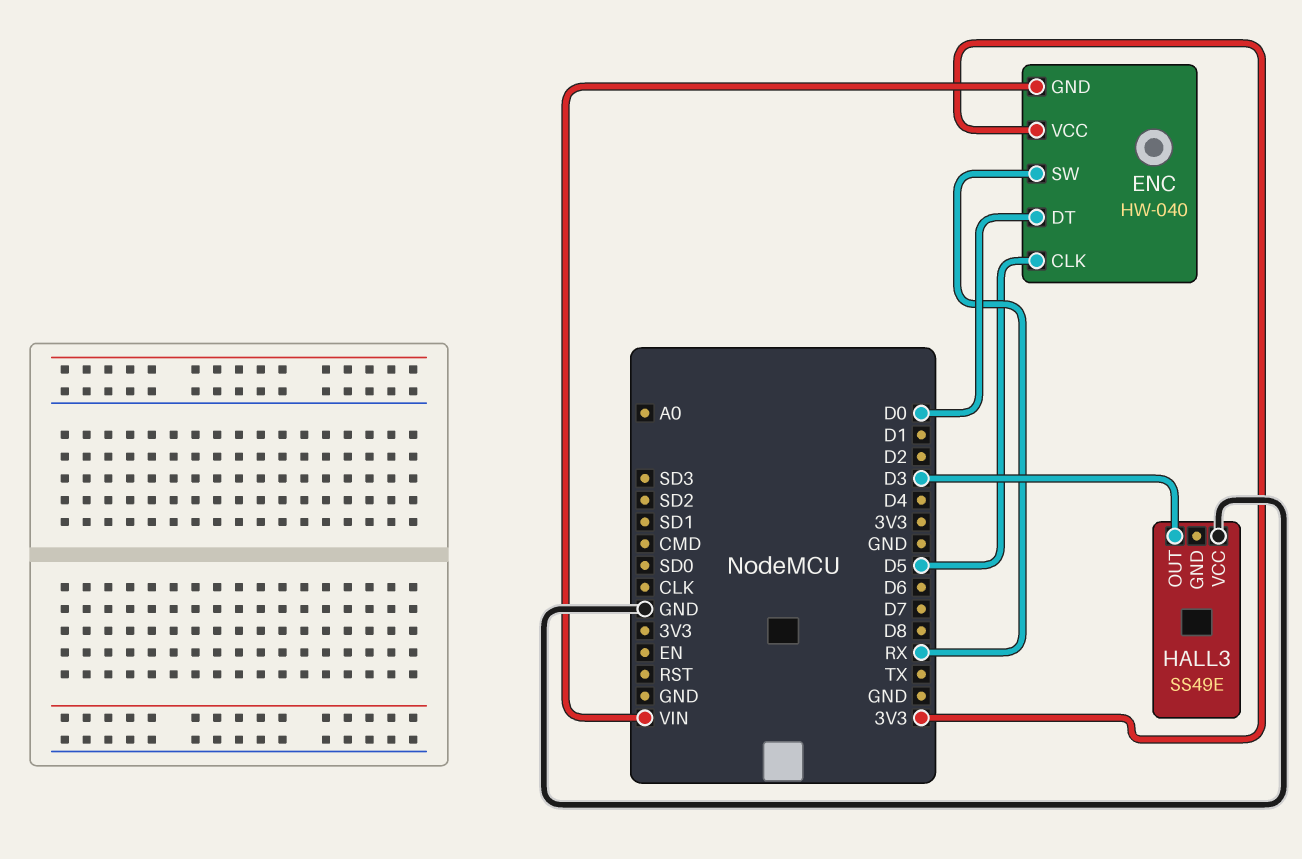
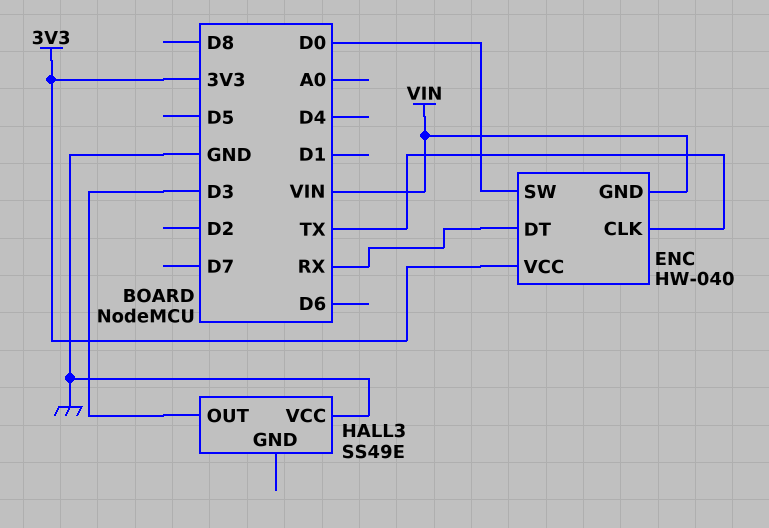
ENC pin CLK: D5 -> TX
ENC pin DT: D0 -> RX
ENC pin SW: RX -> D0

